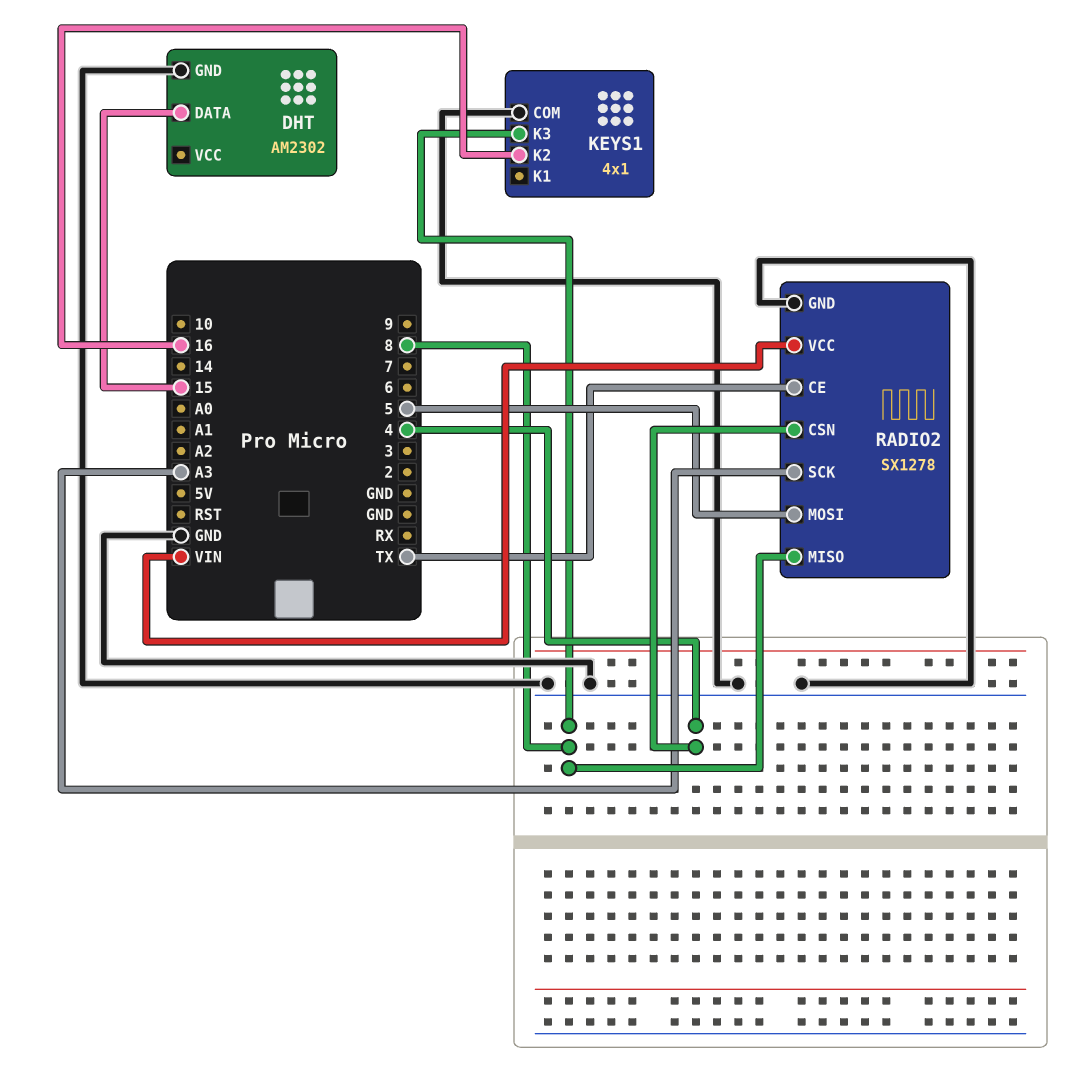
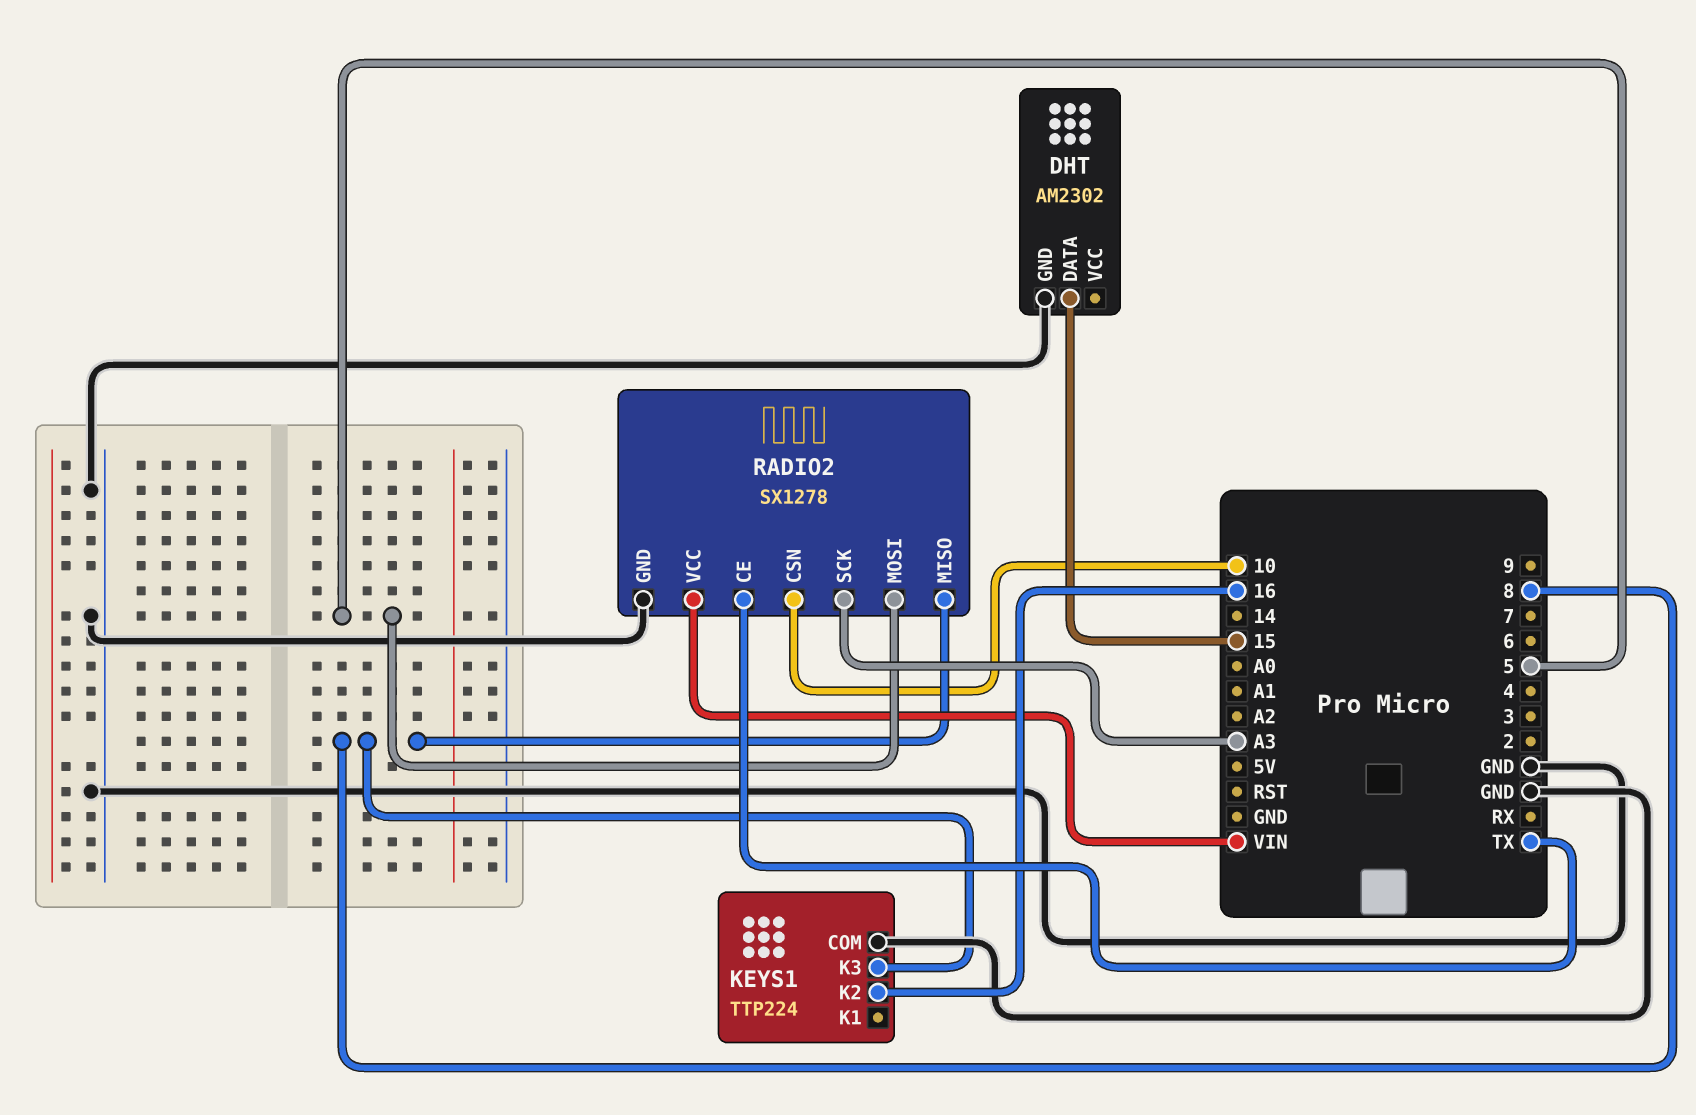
KEYS1: 4x1 -> TTP224
RADIO2 pin CSN: 4 -> 10

